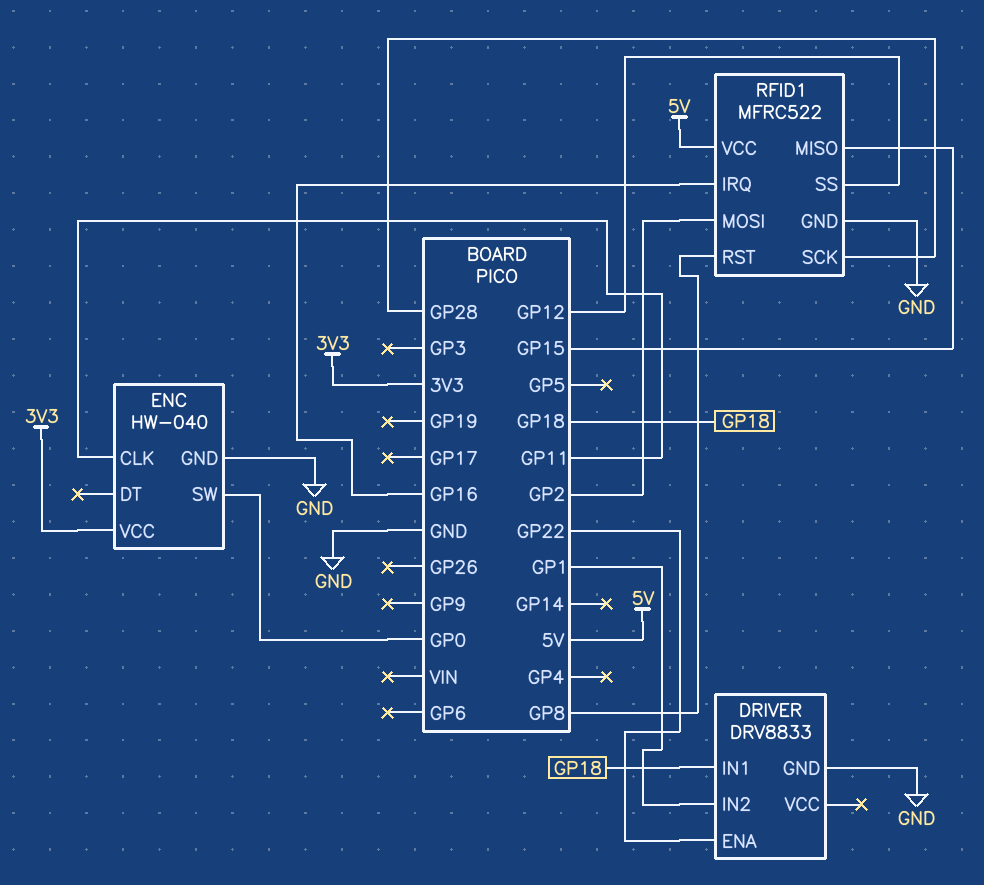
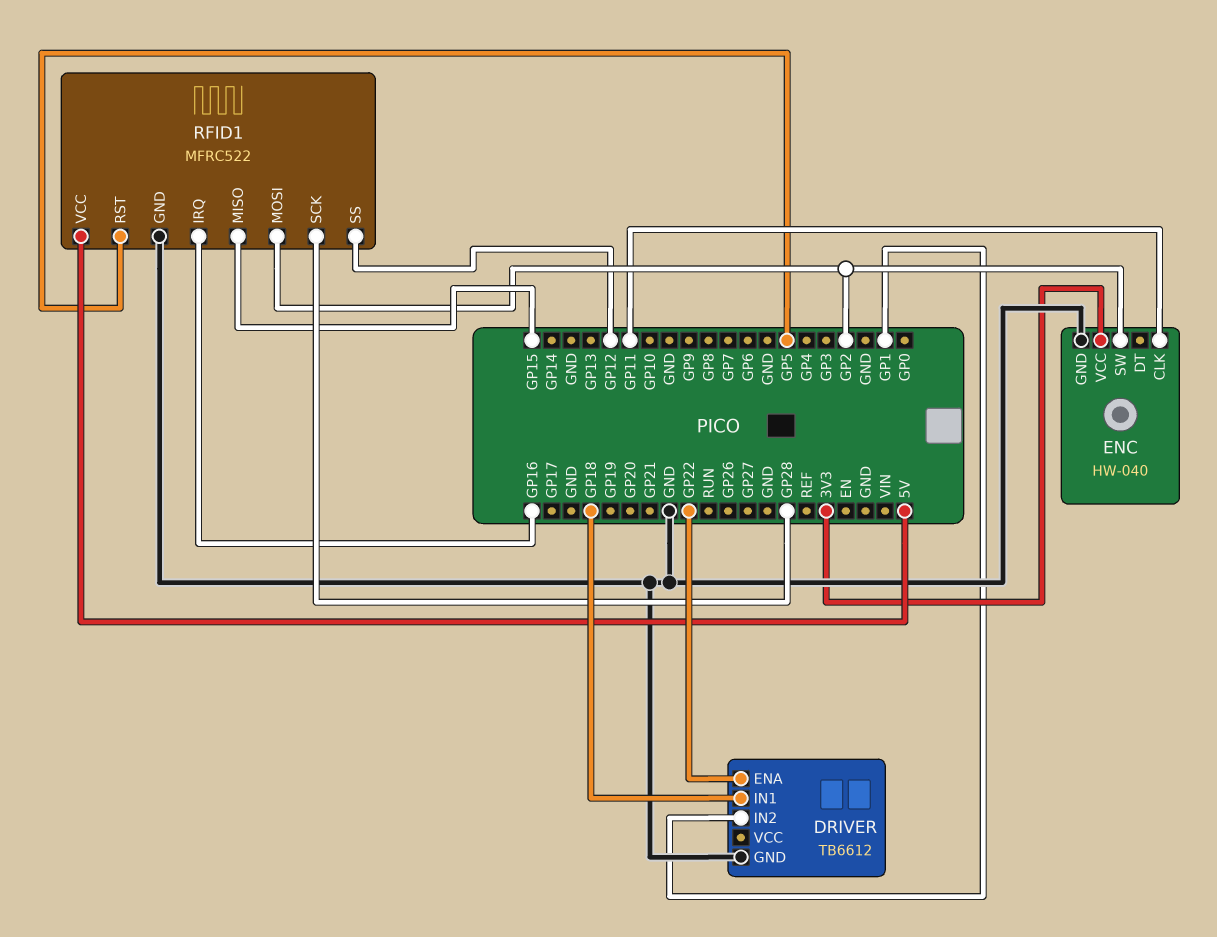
DRIVER: DRV8833 -> TB6612
ENC pin SW: GP0 -> GP2
RFID1 pin RST: GP8 -> GP5

